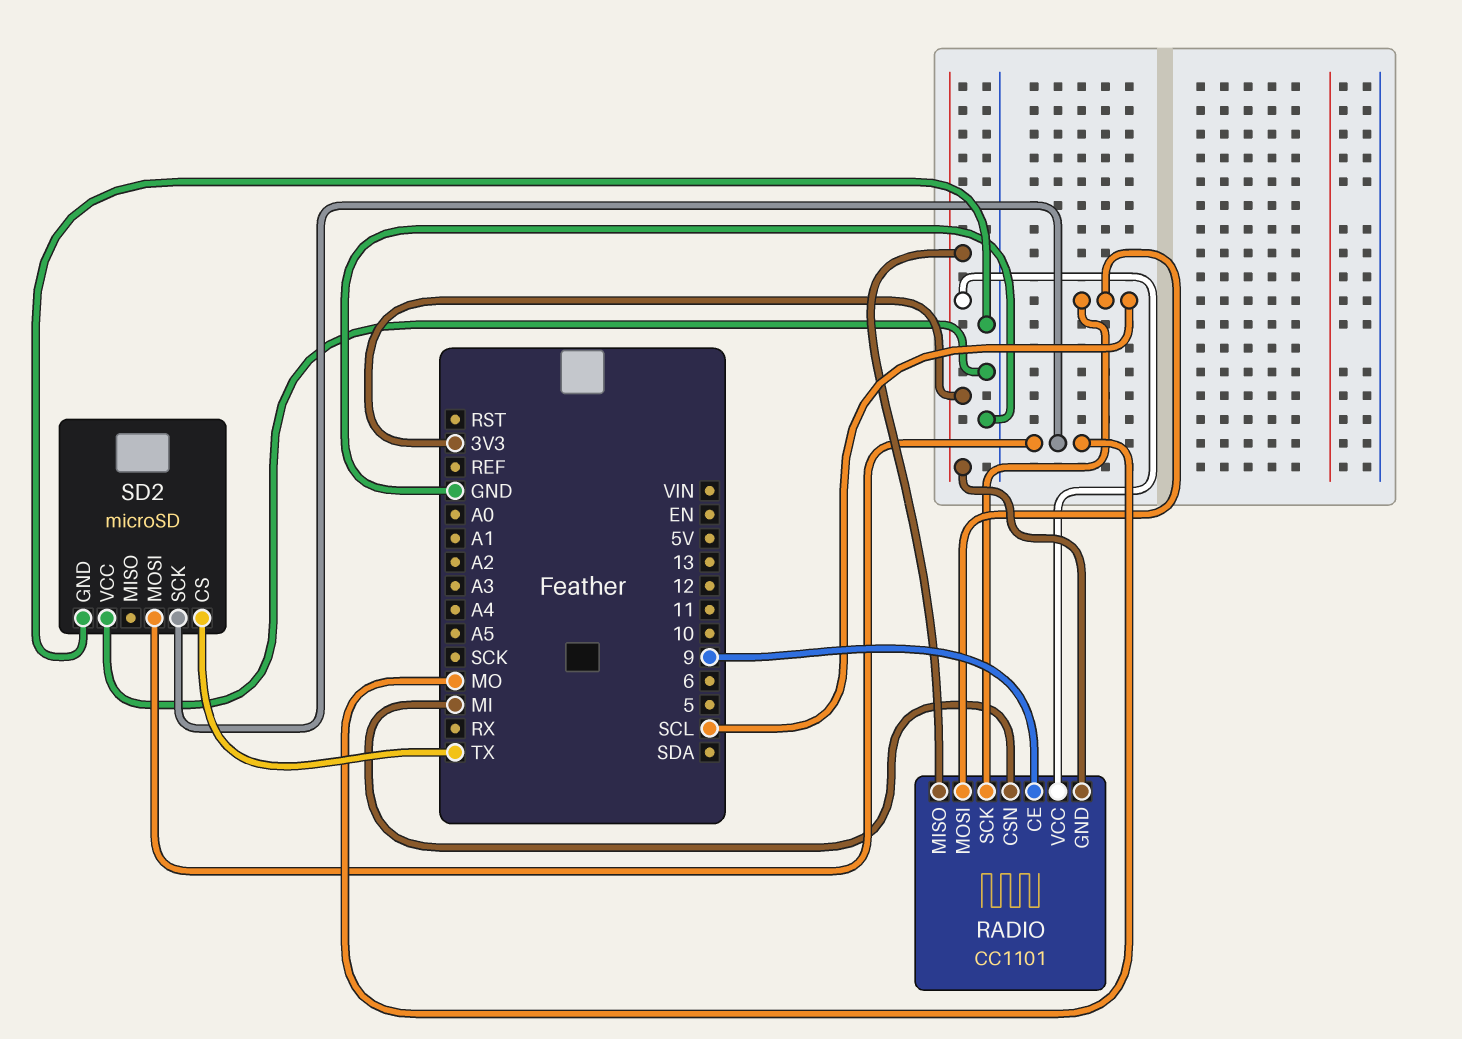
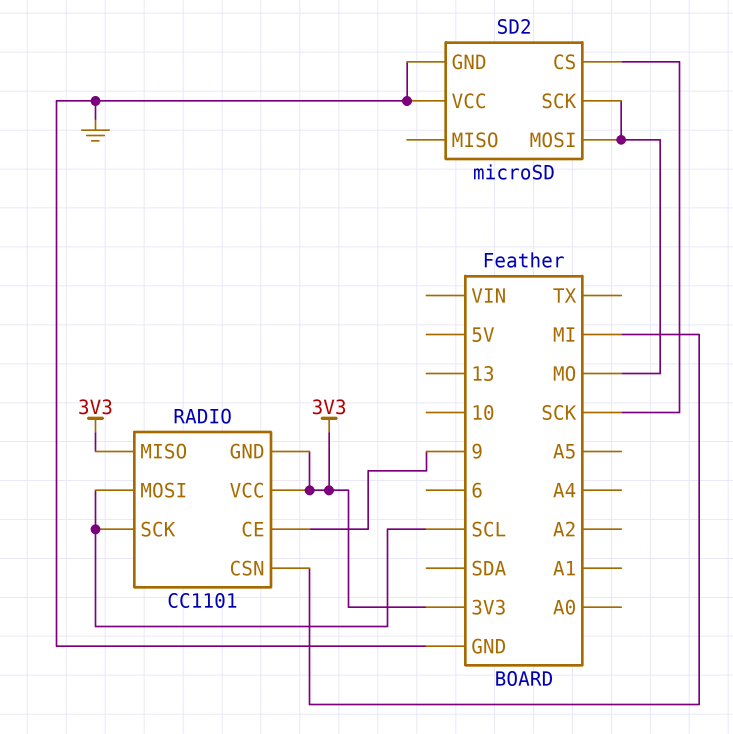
SD2 pin CS: TX -> SCK

